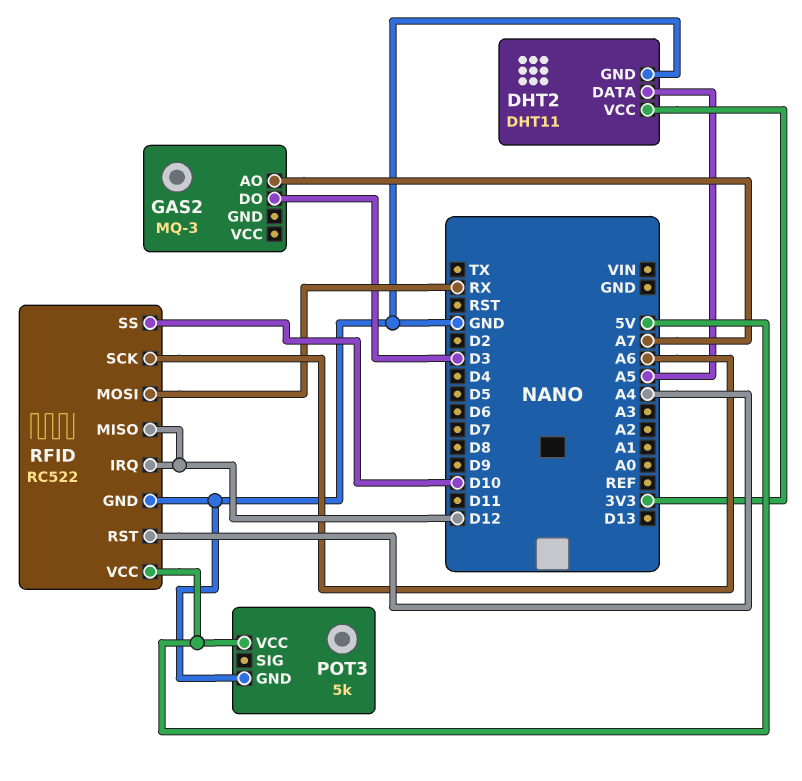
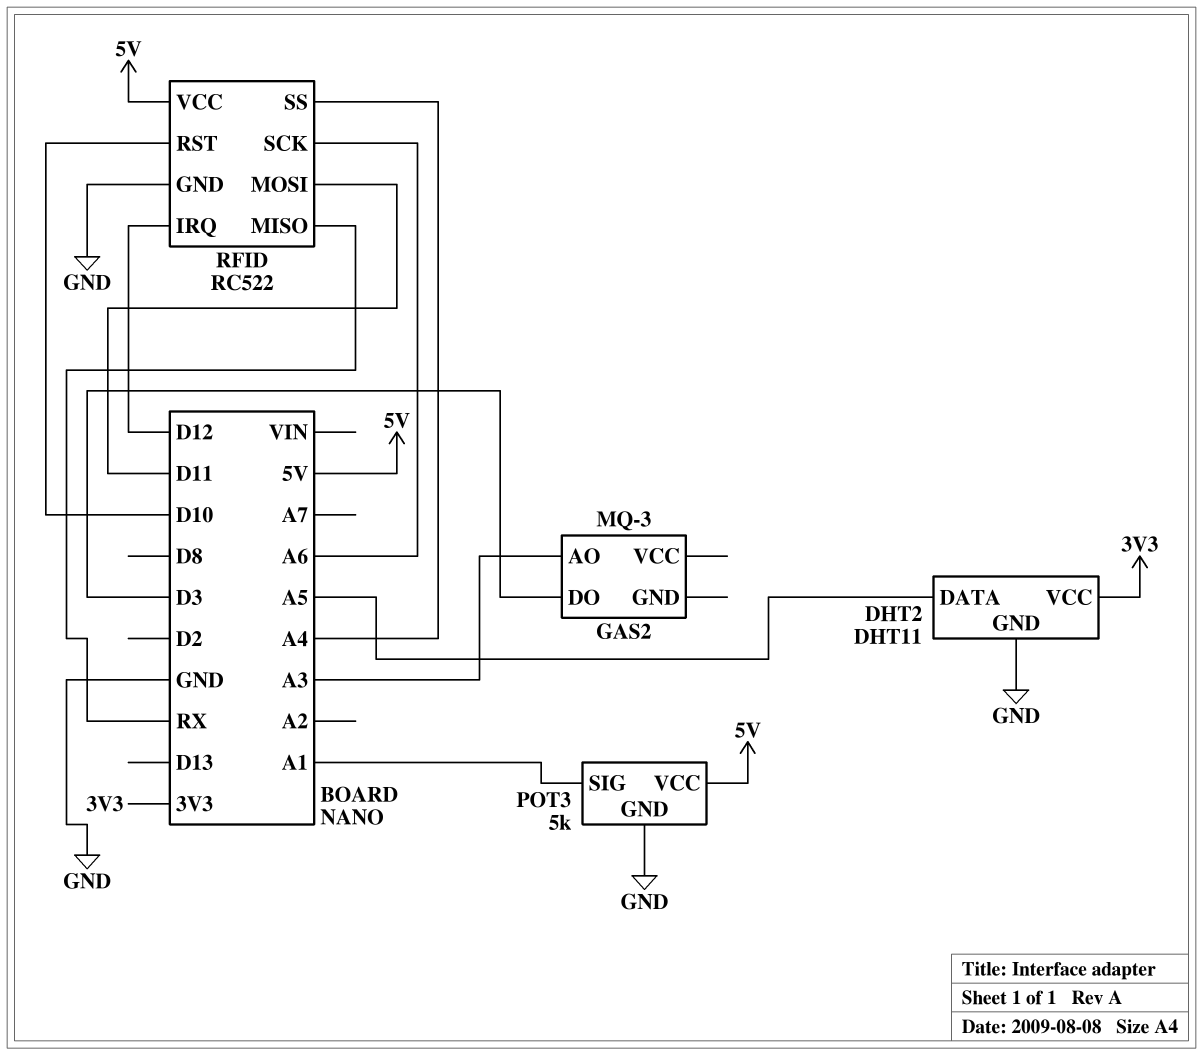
GAS2 pin AO: A7 -> A3
POT3 pin SIG: none -> A1
RFID pin MISO: D12 -> RX
RFID pin MOSI: RX -> D11
RFID pin RST: A4 -> D10
RFID pin SS: D10 -> A4

